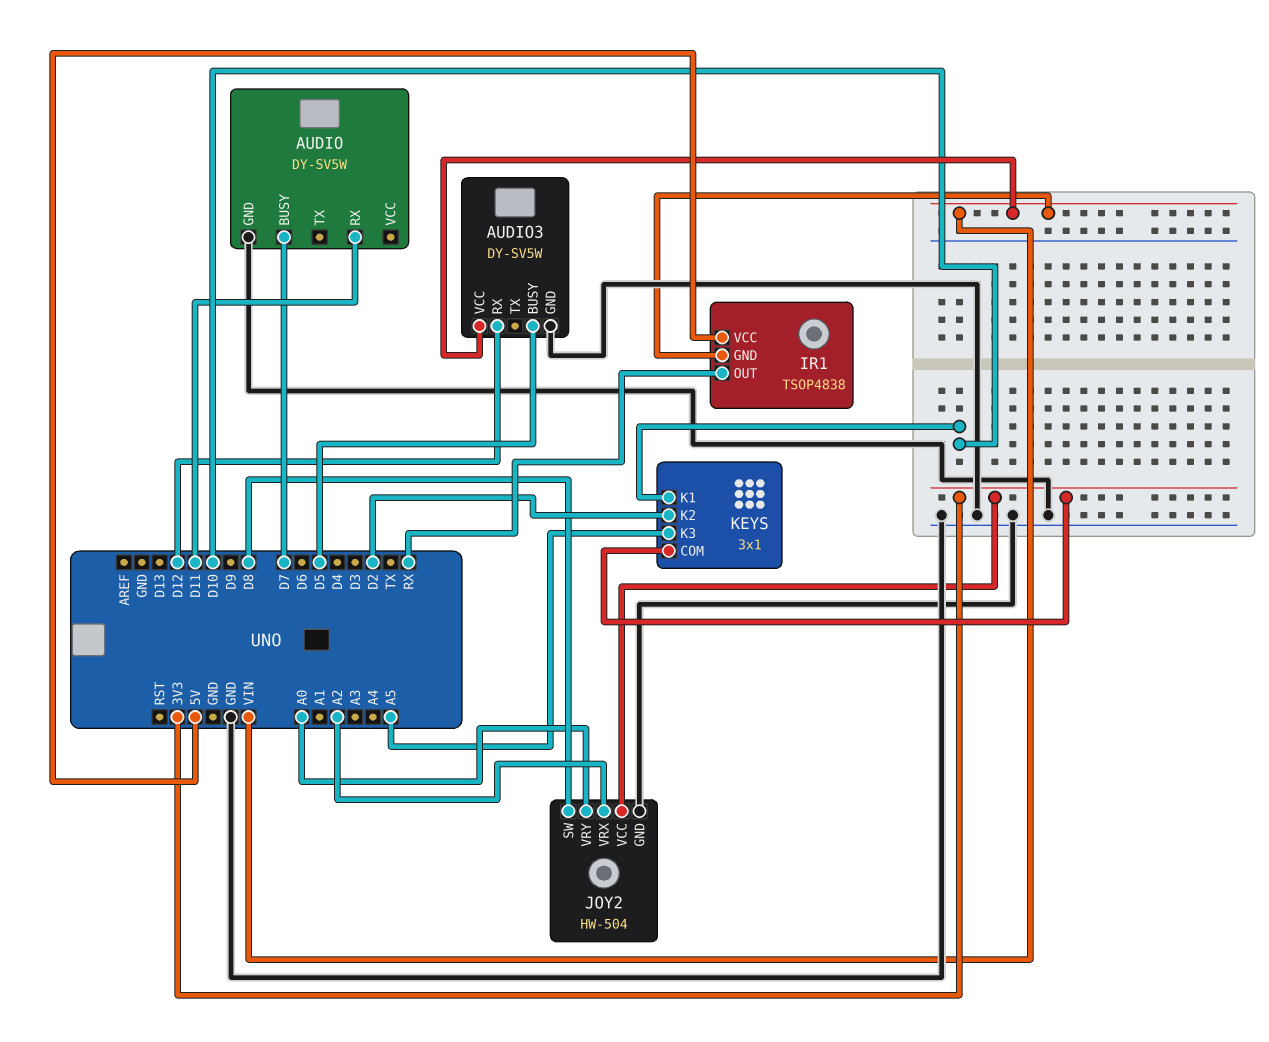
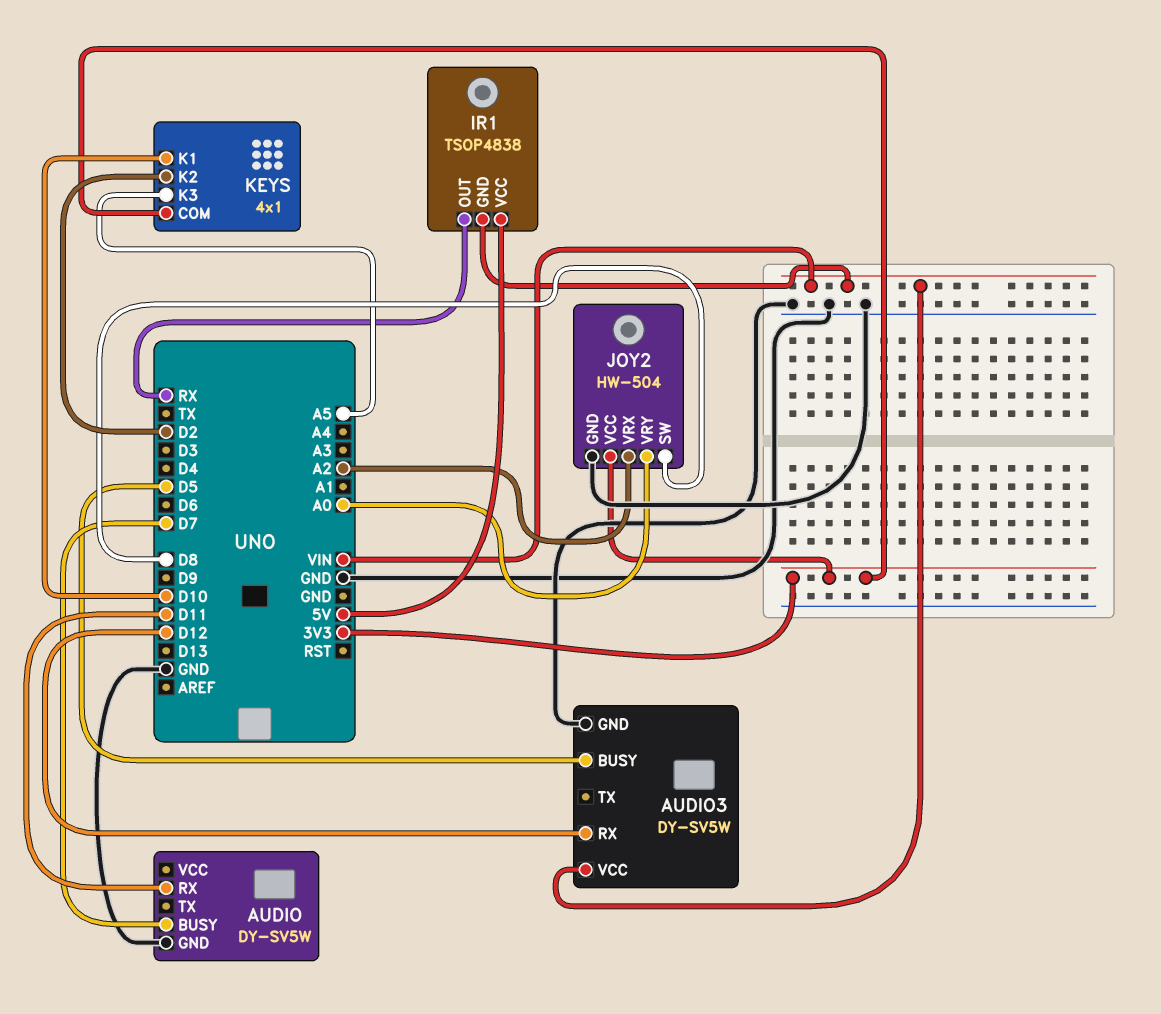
KEYS: 3x1 -> 4x1

